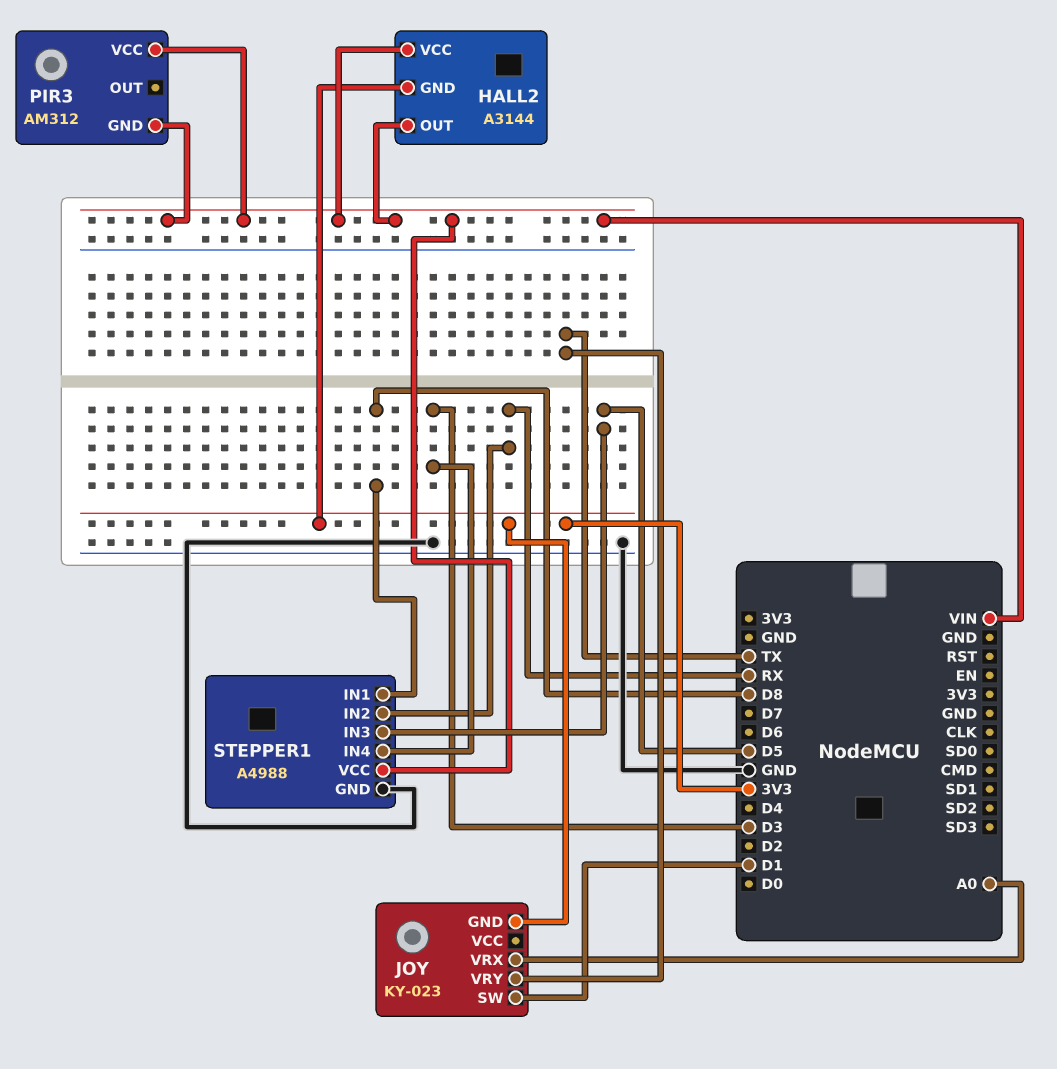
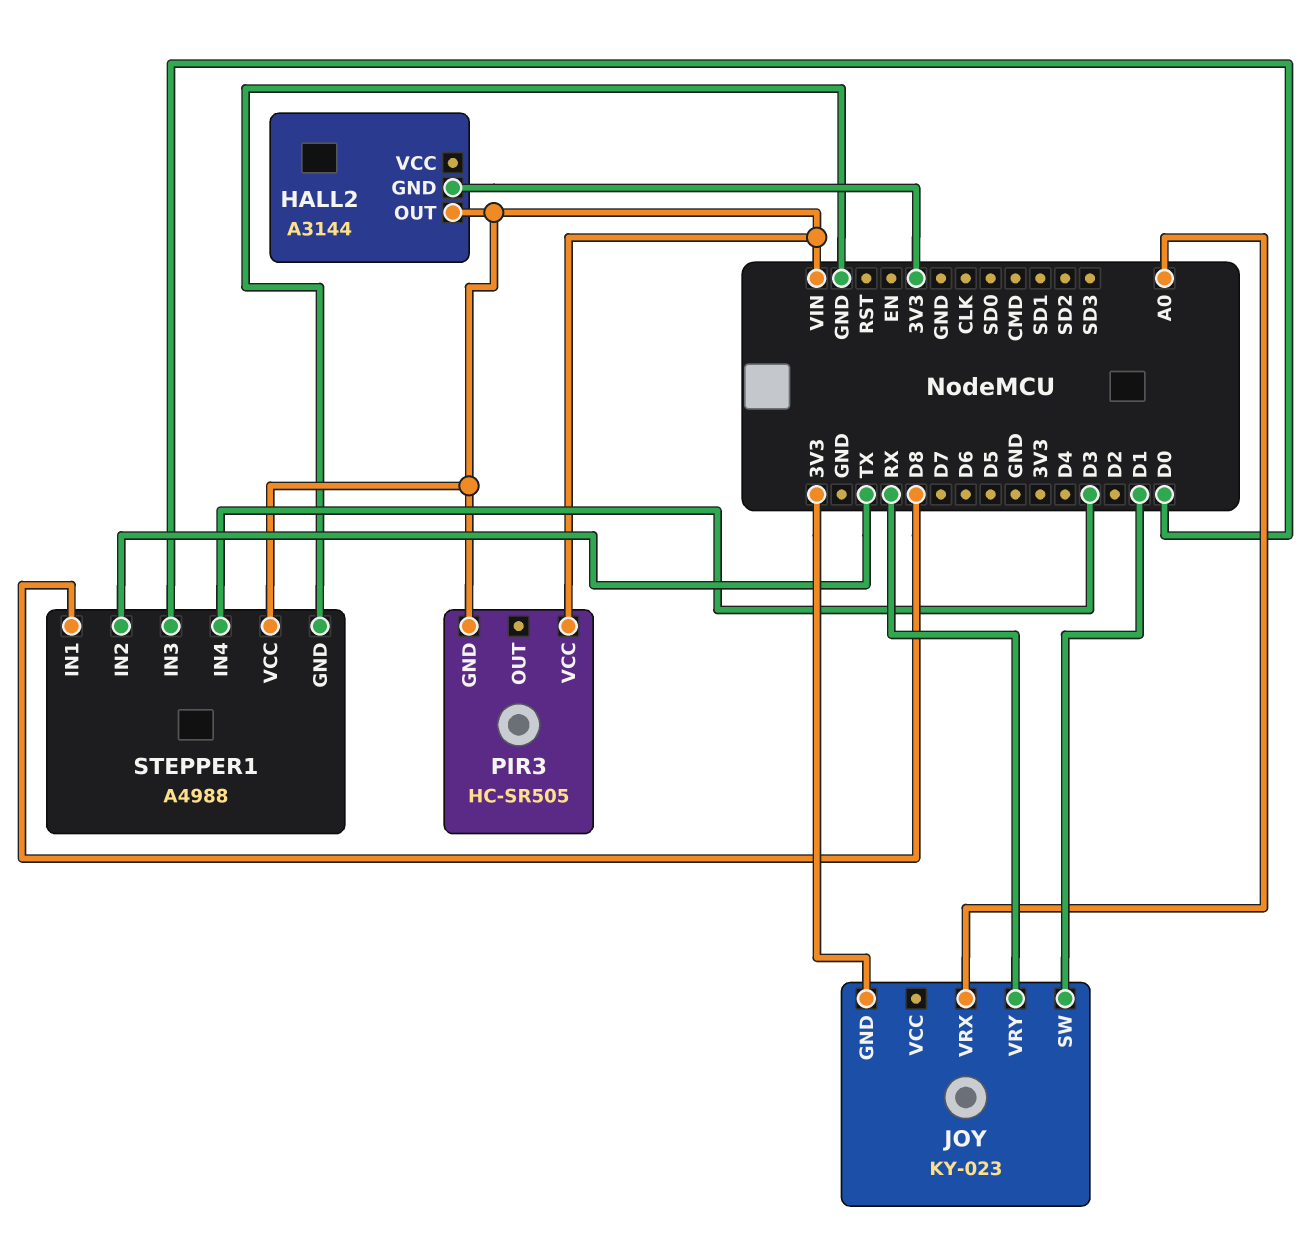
HALL2 pin VCC: VIN -> none
JOY pin VRY: TX -> RX
PIR3: AM312 -> HC-SR505
STEPPER1 pin IN2: RX -> TX
STEPPER1 pin IN3: D5 -> D0

